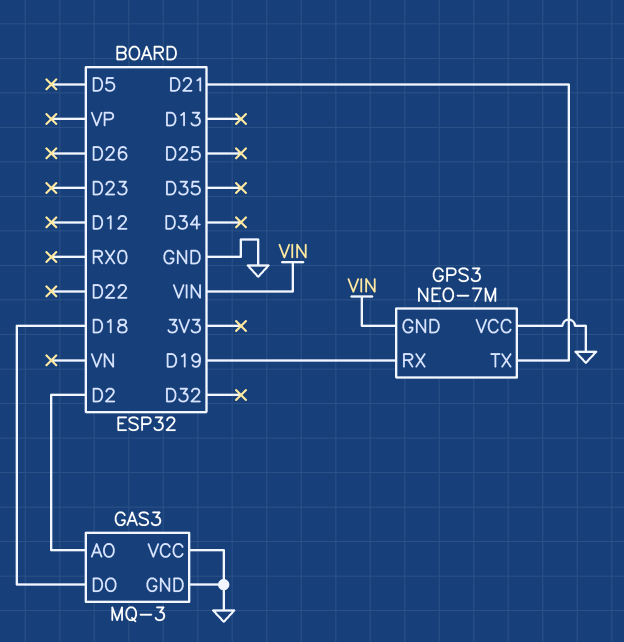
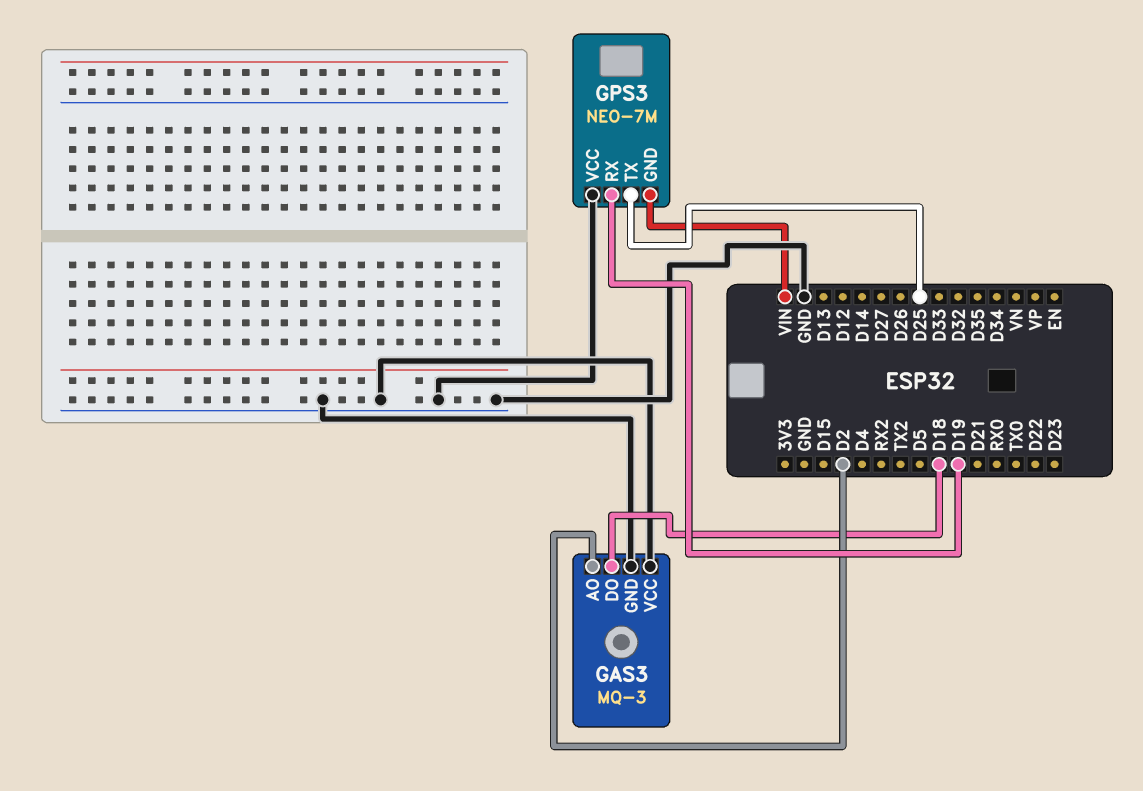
GPS3 pin TX: D21 -> D25

